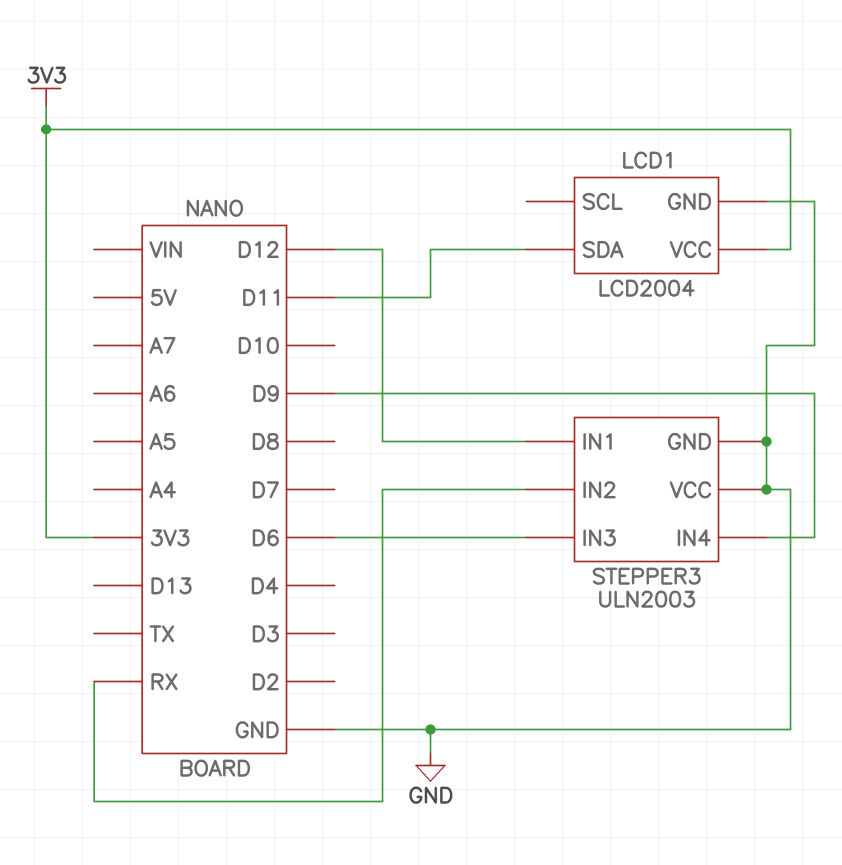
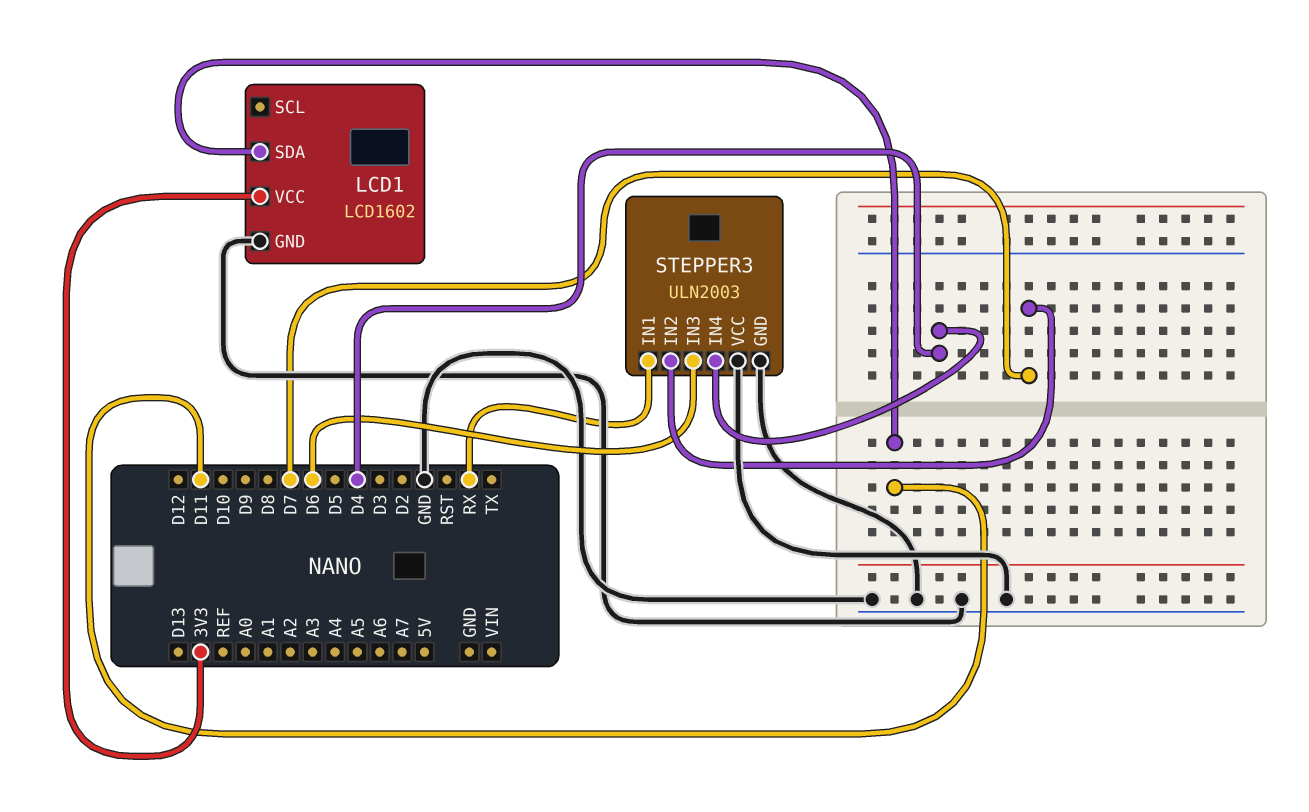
LCD1: LCD2004 -> LCD1602
STEPPER3 pin IN1: D12 -> RX
STEPPER3 pin IN2: RX -> D7
STEPPER3 pin IN4: D9 -> D4

